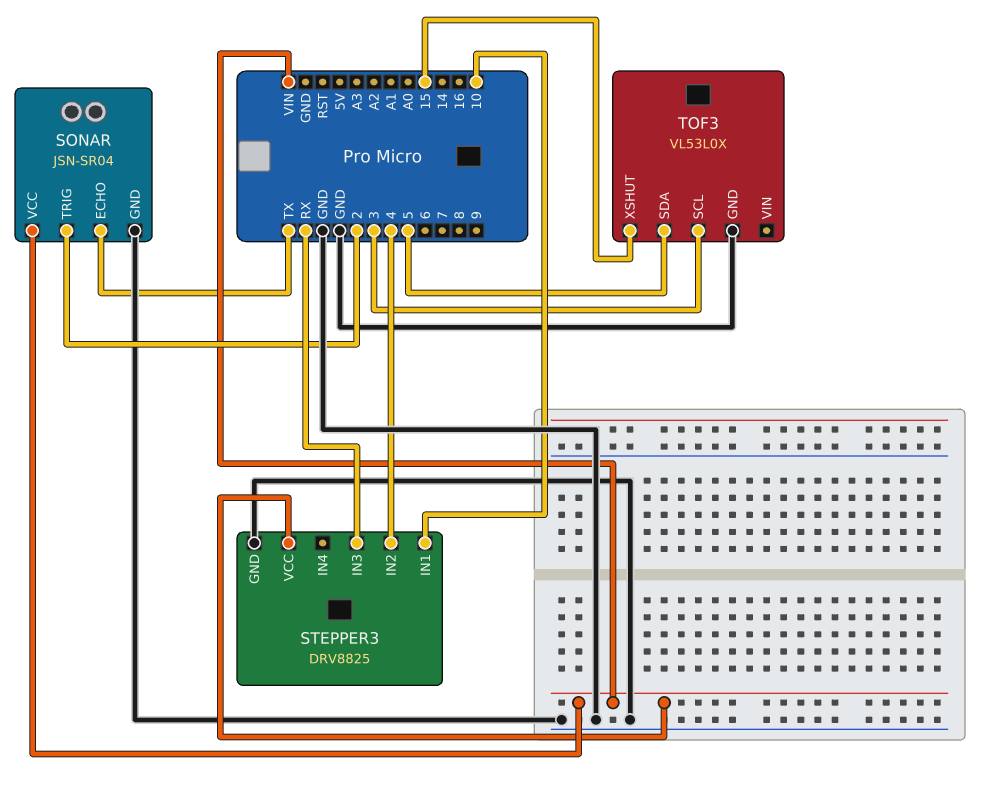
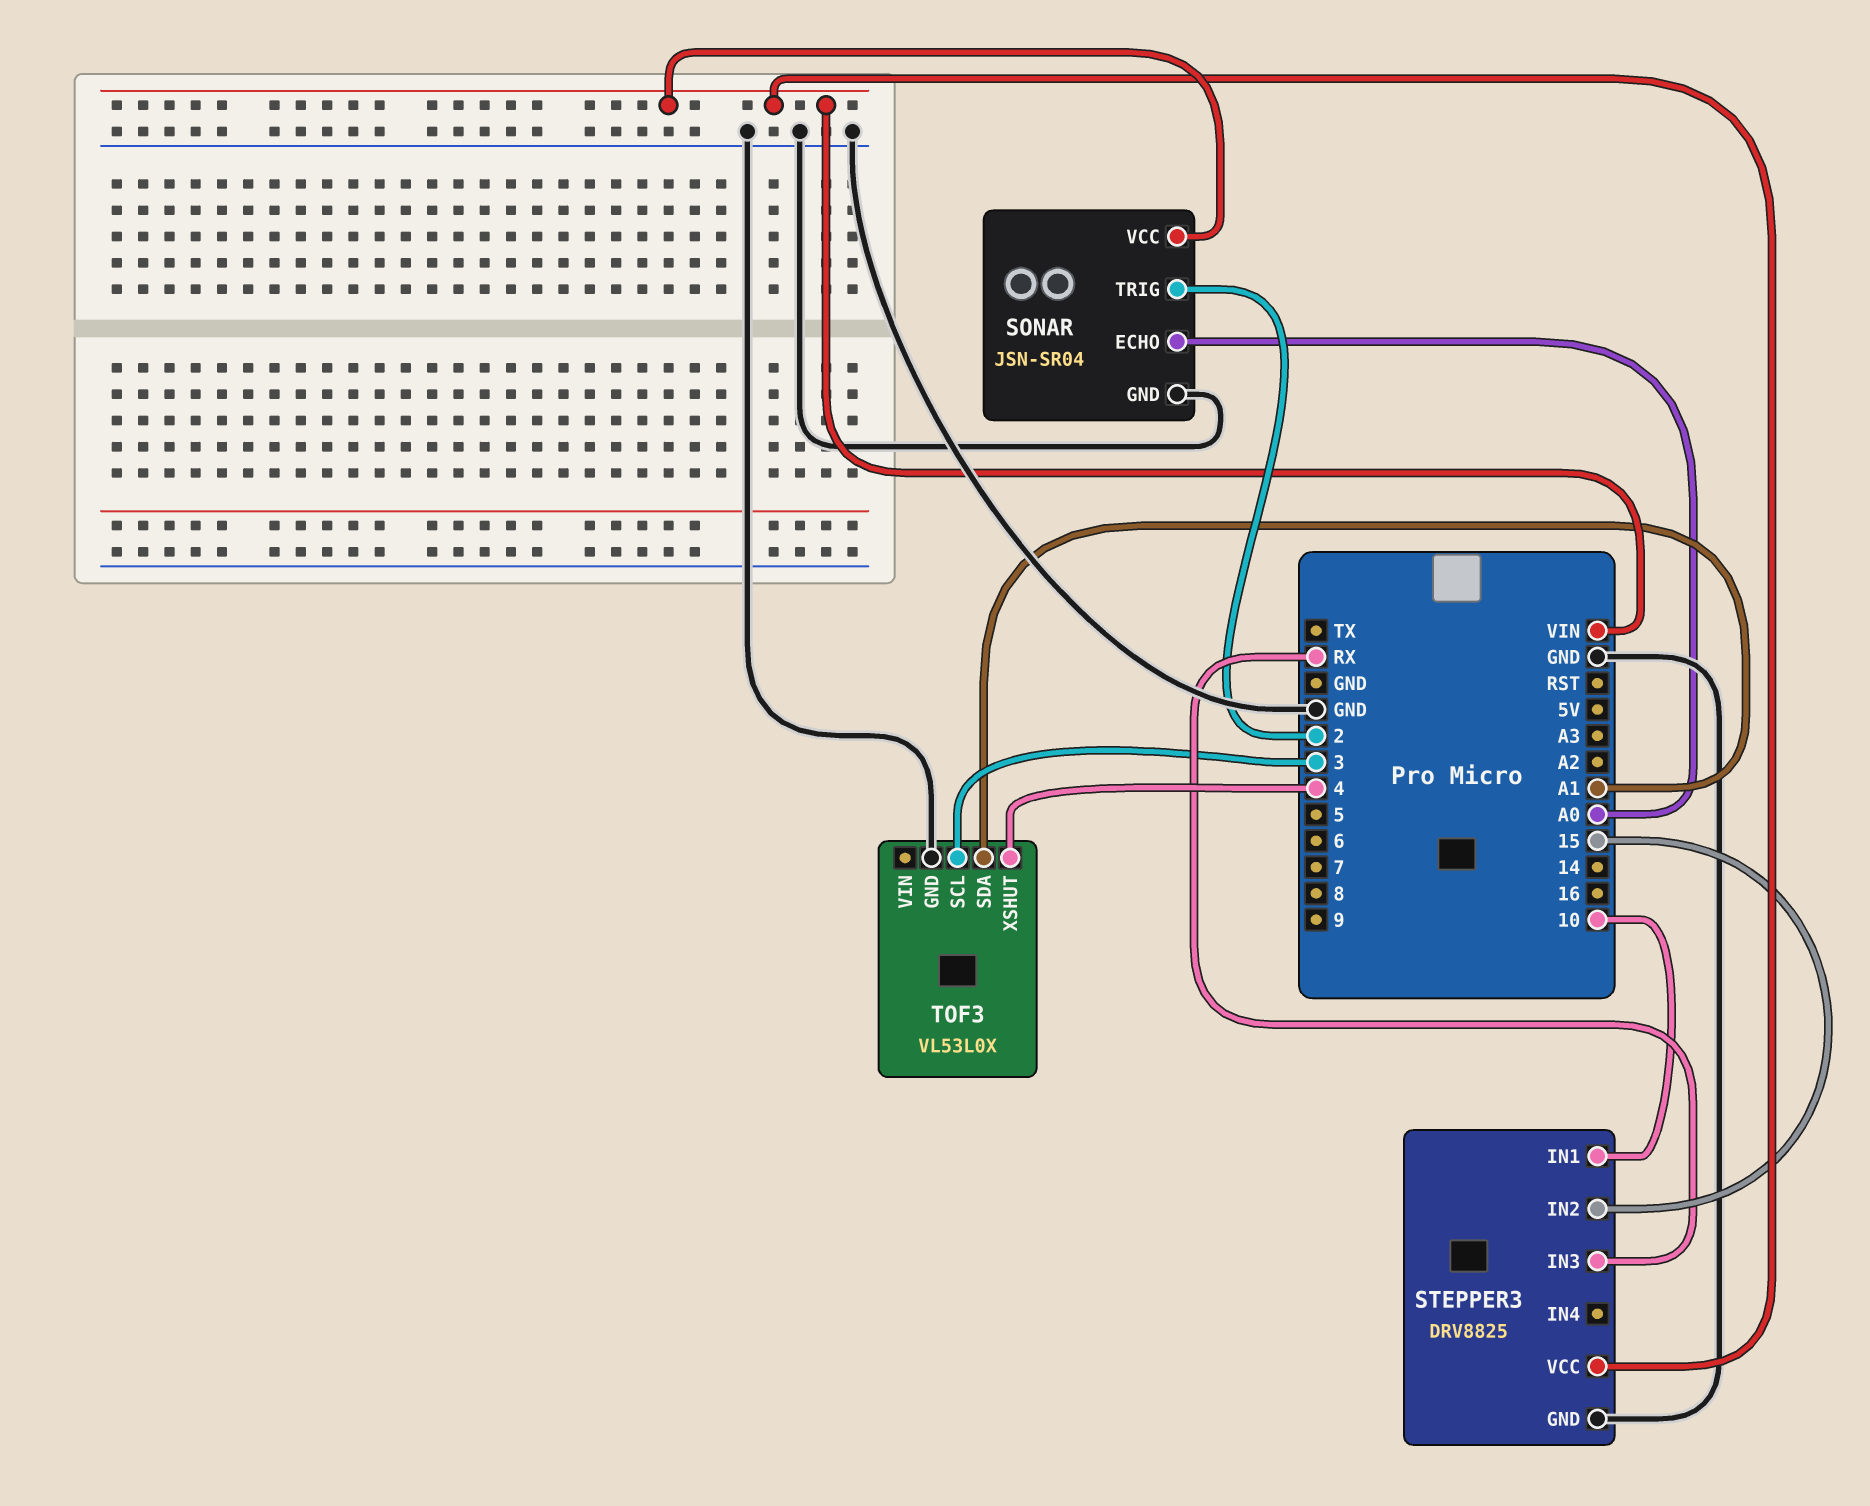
SONAR pin ECHO: TX -> A0
STEPPER3 pin IN2: 4 -> 15
TOF3 pin SDA: 5 -> A1
TOF3 pin XSHUT: 15 -> 4

